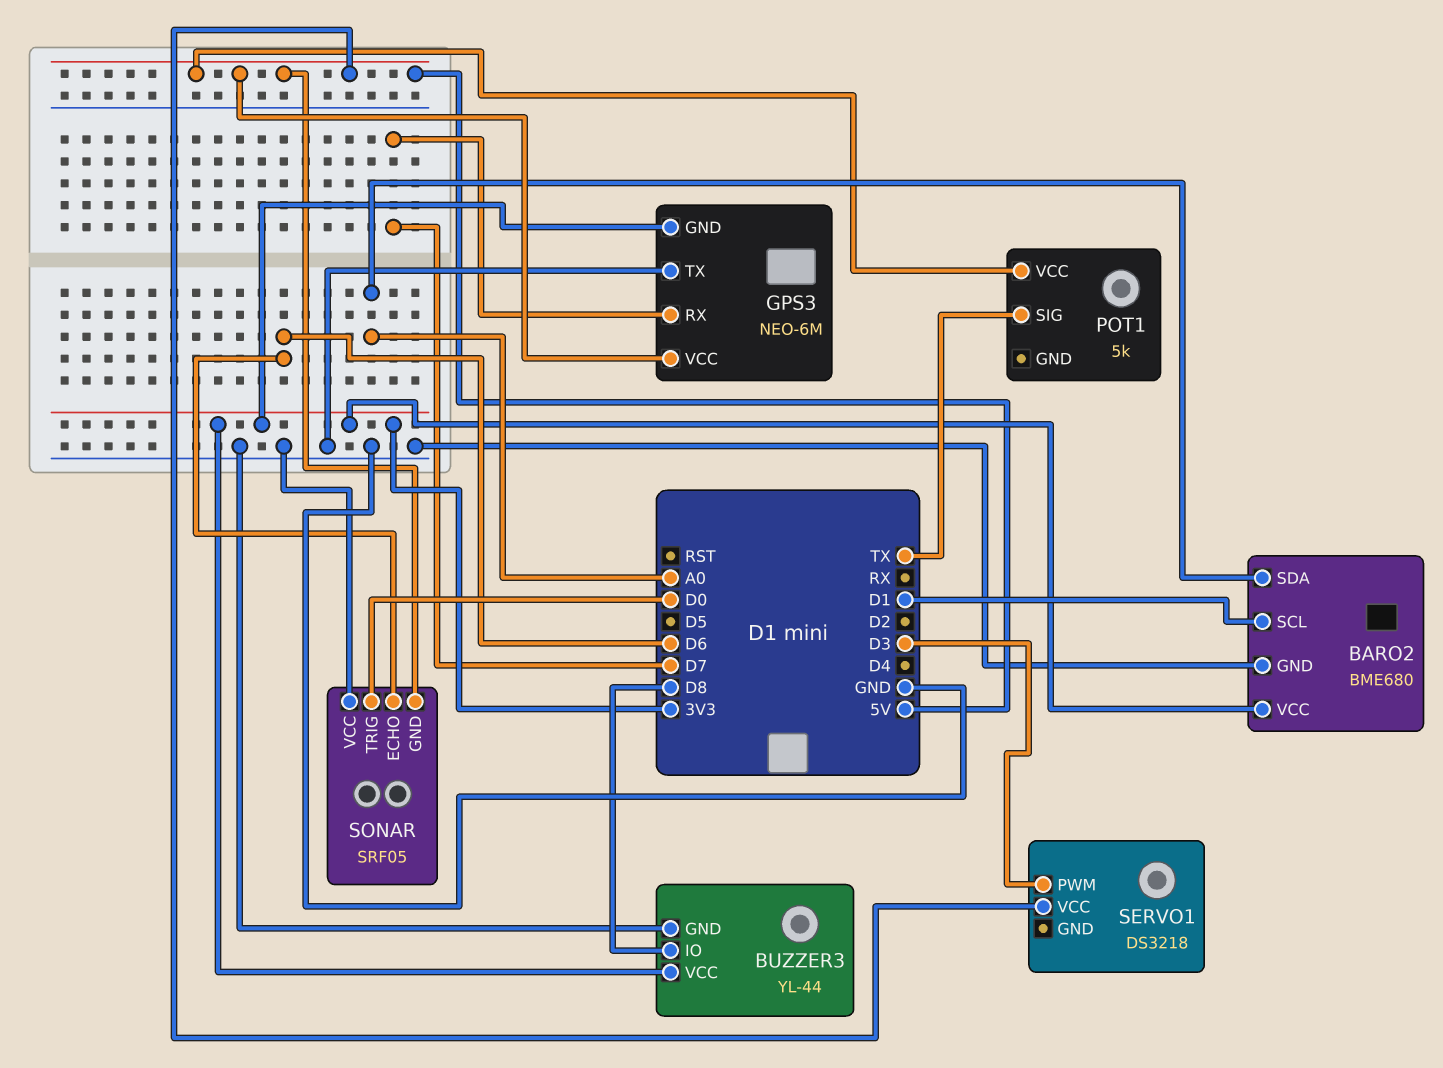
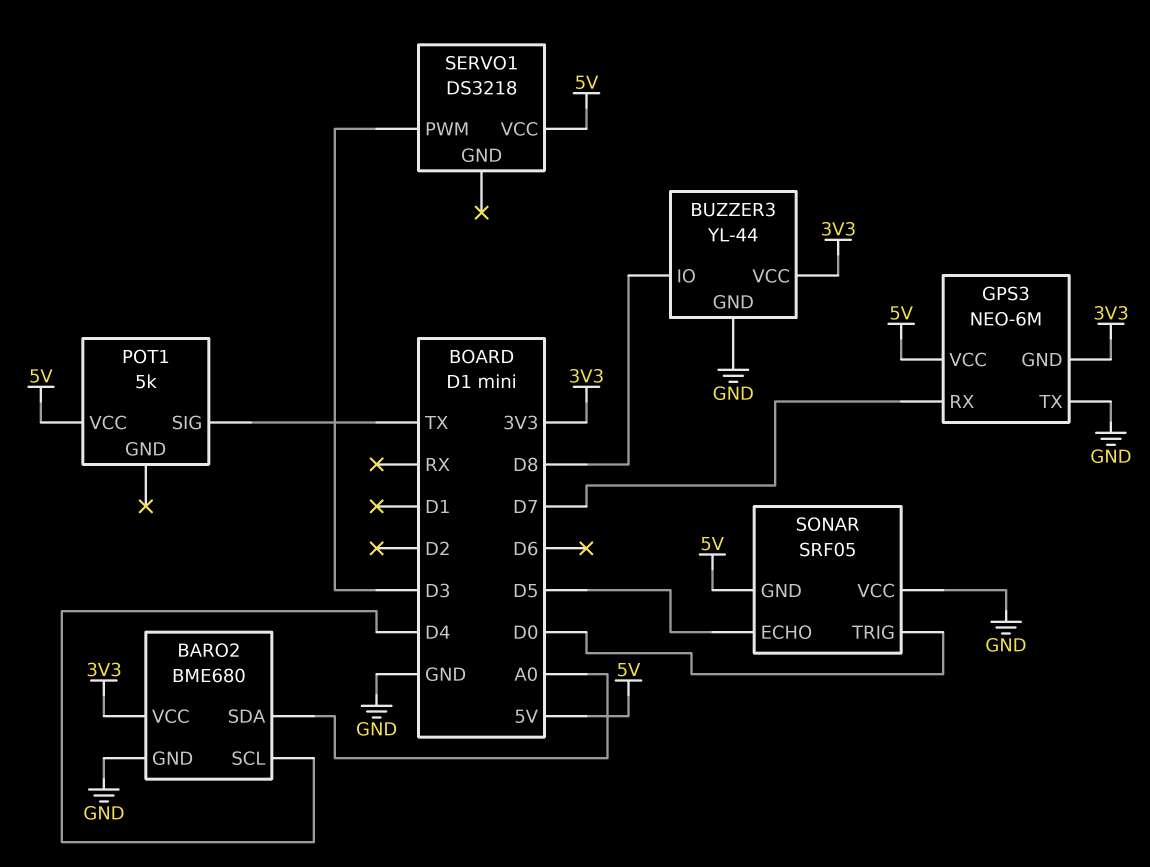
BARO2 pin SCL: D1 -> D4
SONAR pin ECHO: D6 -> D5

